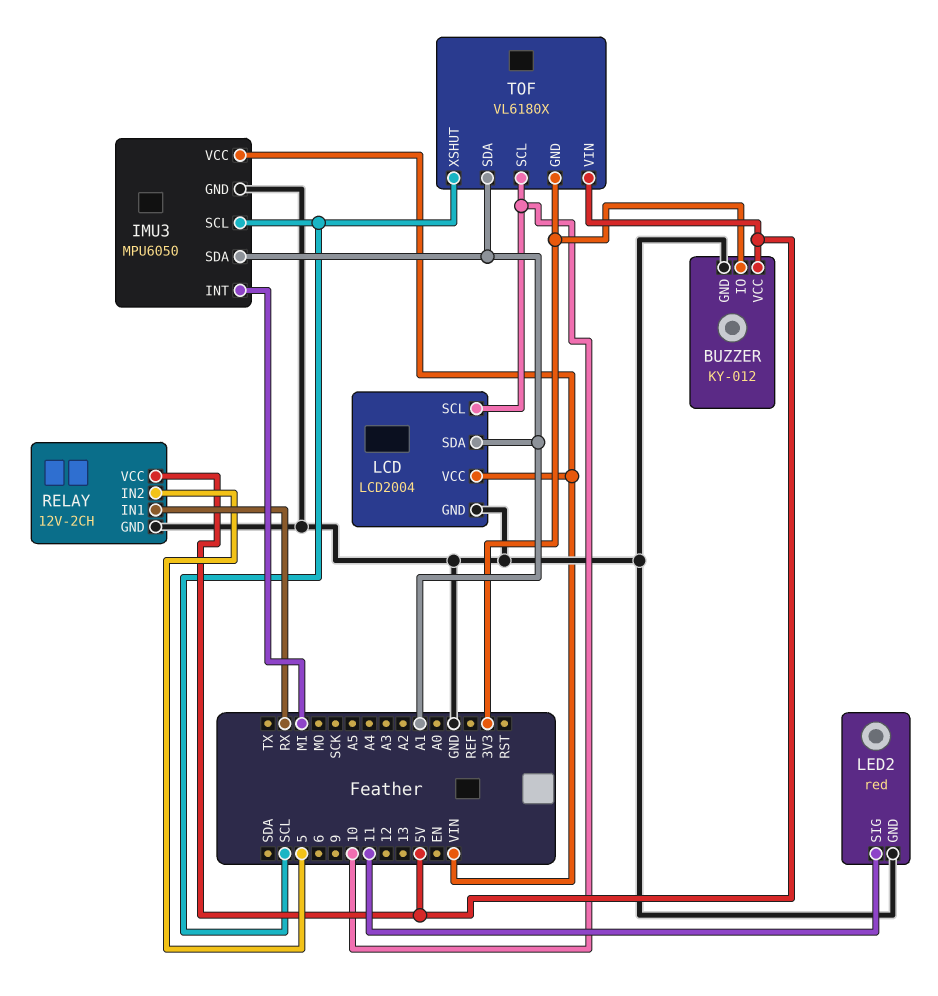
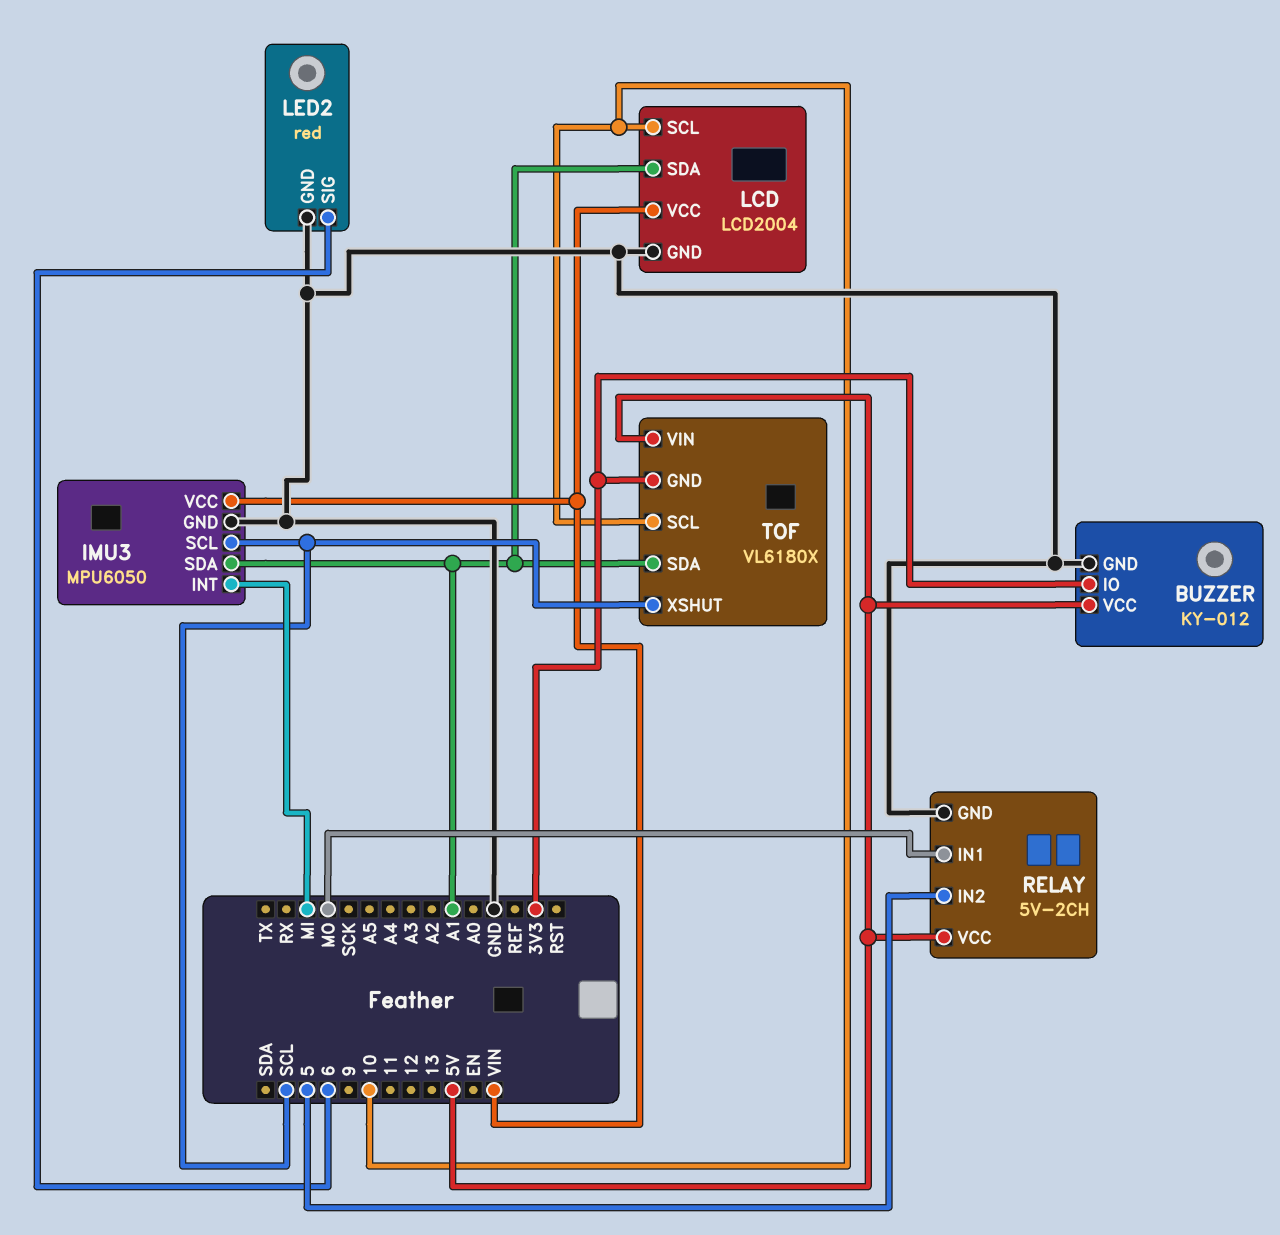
LED2 pin SIG: 11 -> 6
RELAY: 12V-2CH -> 5V-2CH
RELAY pin IN1: RX -> MO

